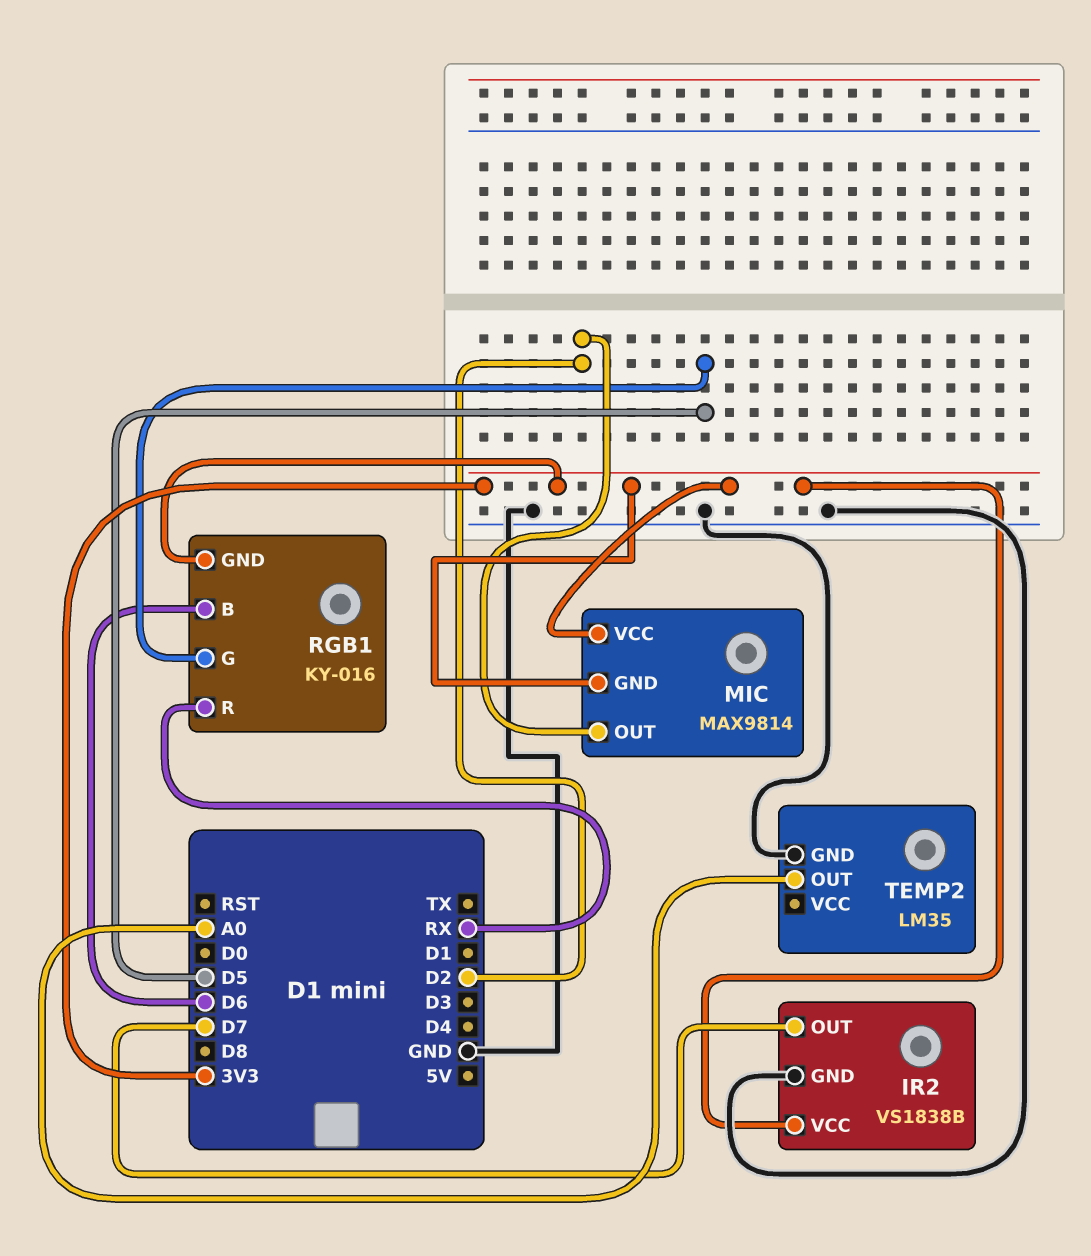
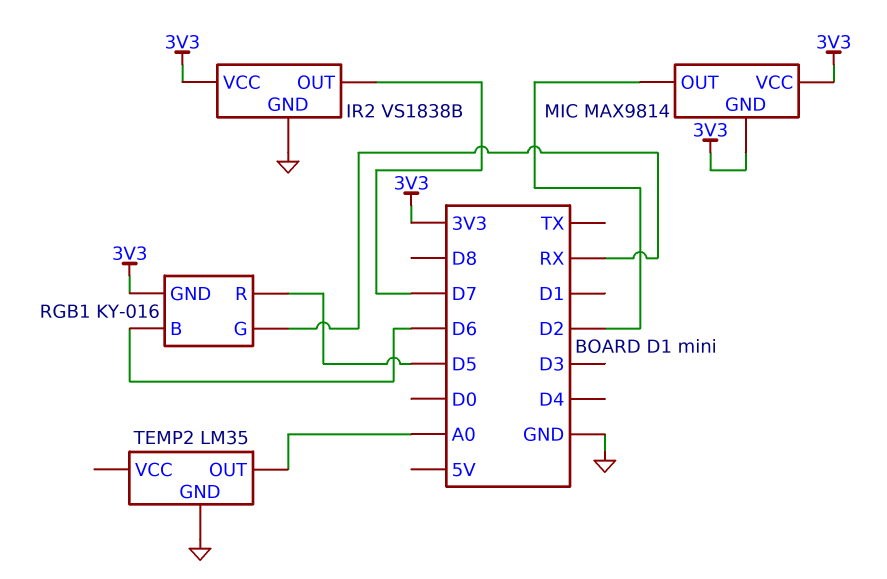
RGB1 pin G: D5 -> RX
RGB1 pin R: RX -> D5

